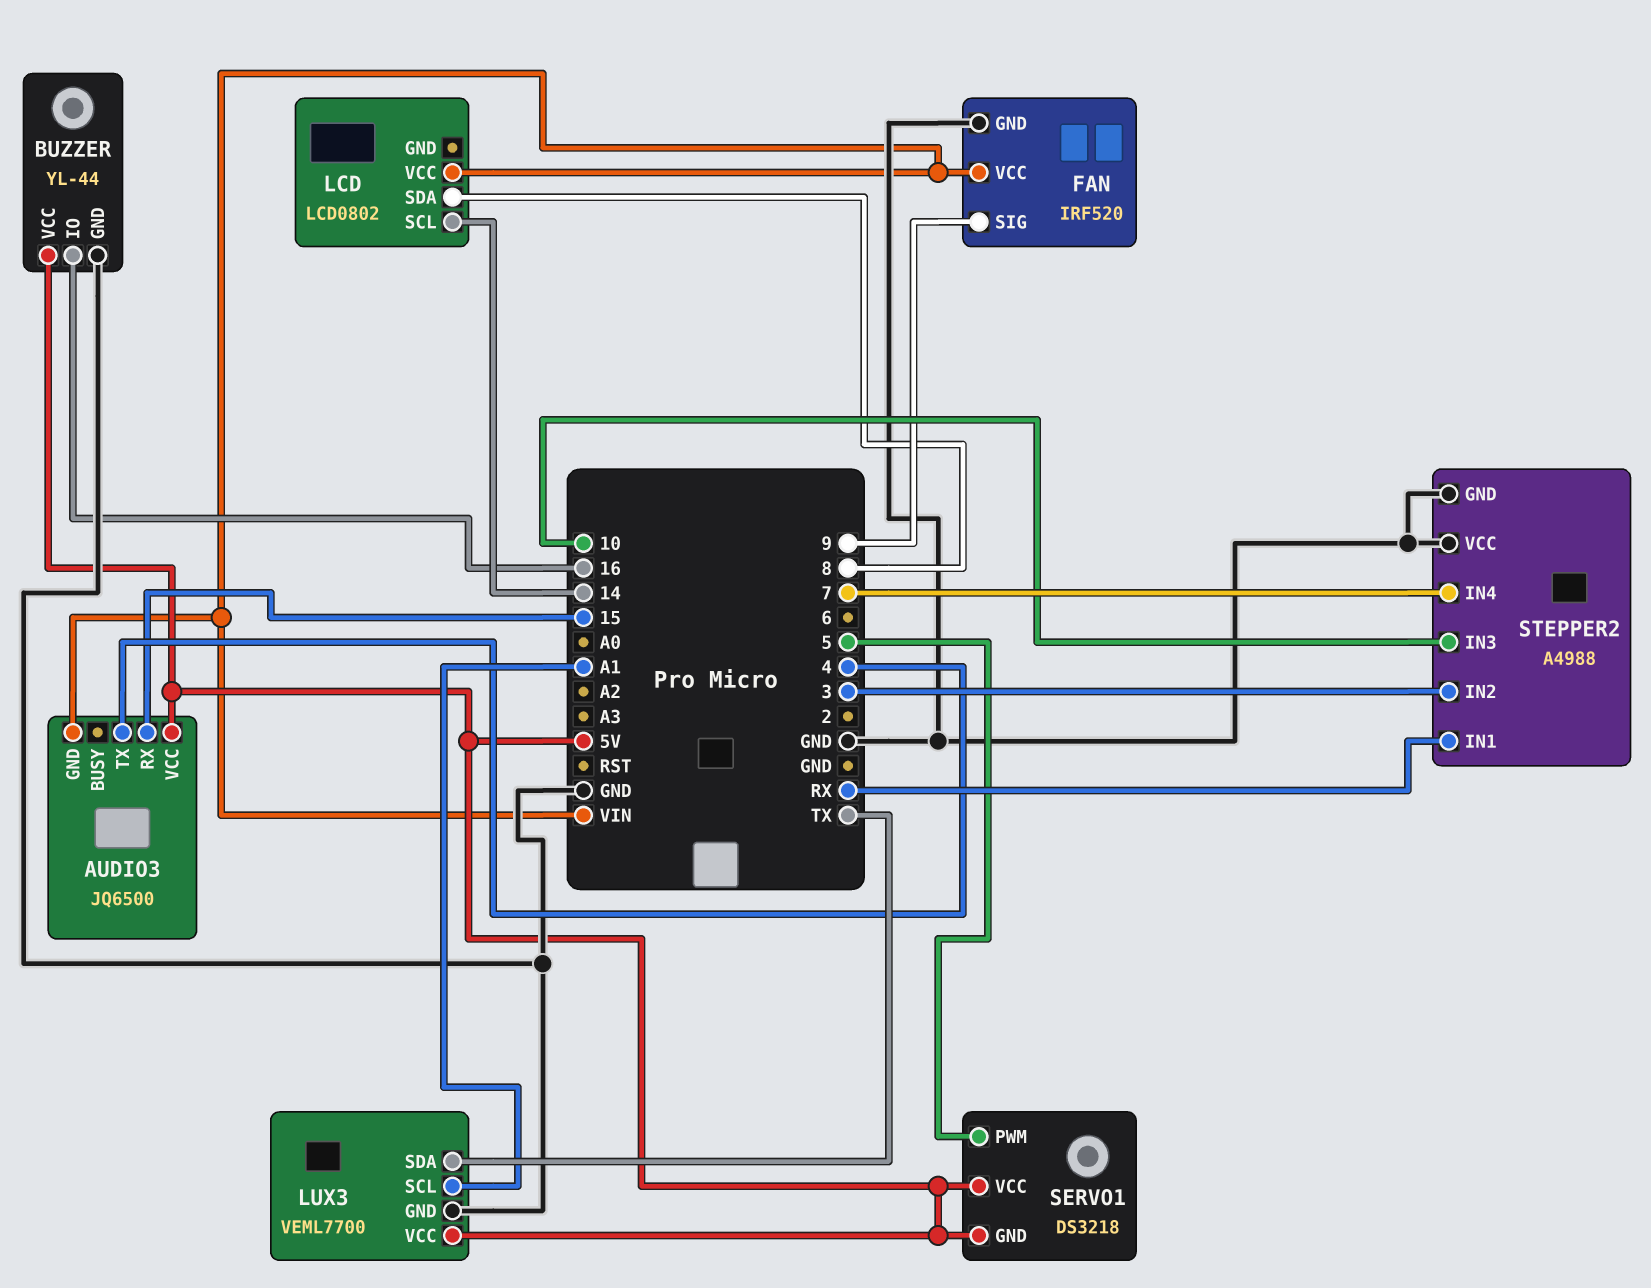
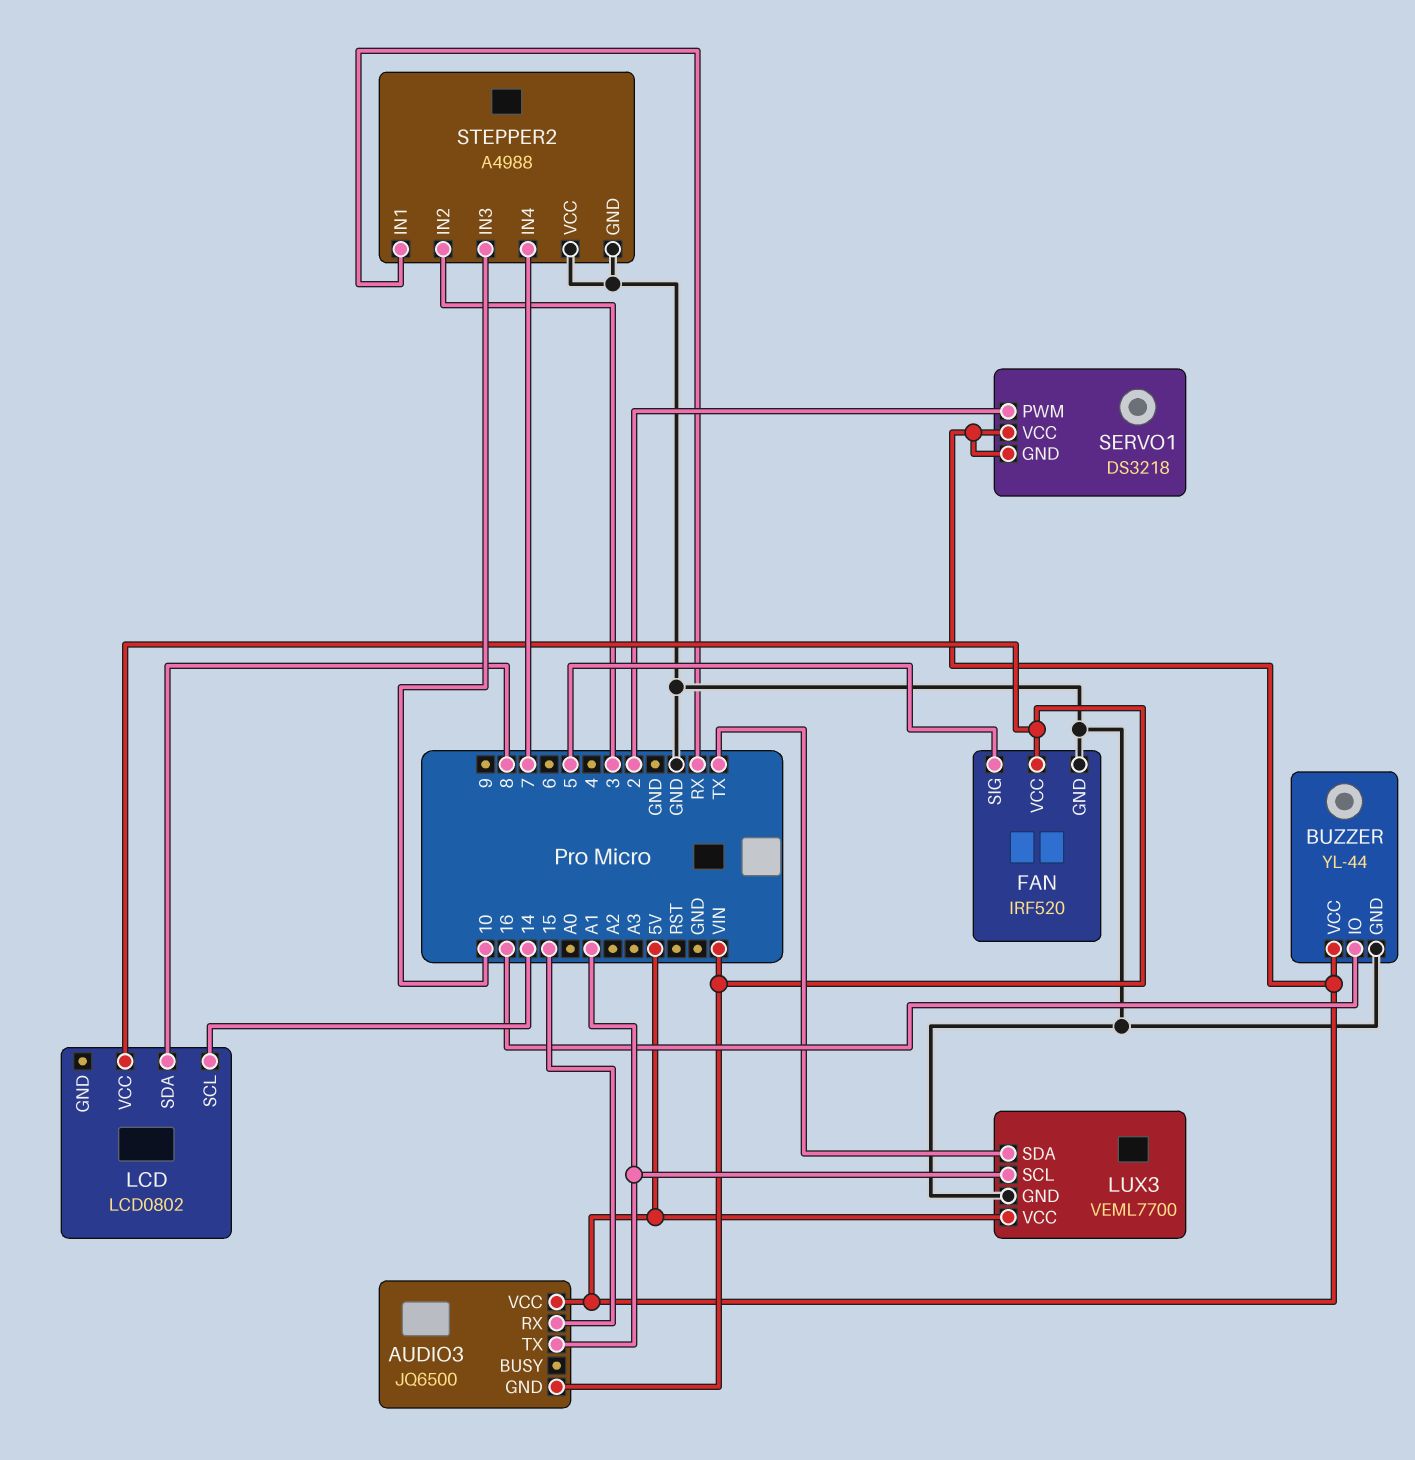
AUDIO3 pin TX: 4 -> A1
FAN pin SIG: 9 -> 5
SERVO1 pin PWM: 5 -> 2

